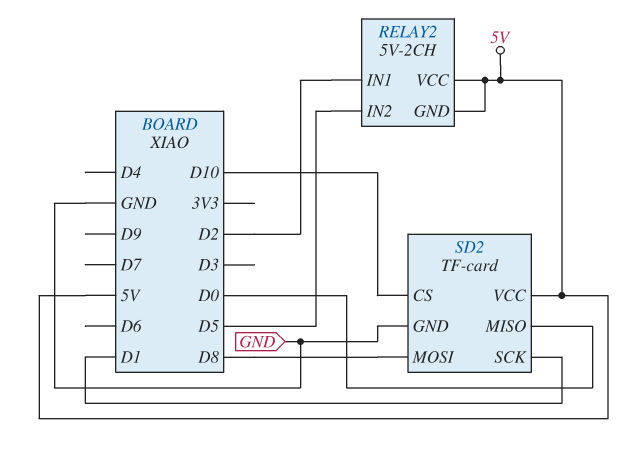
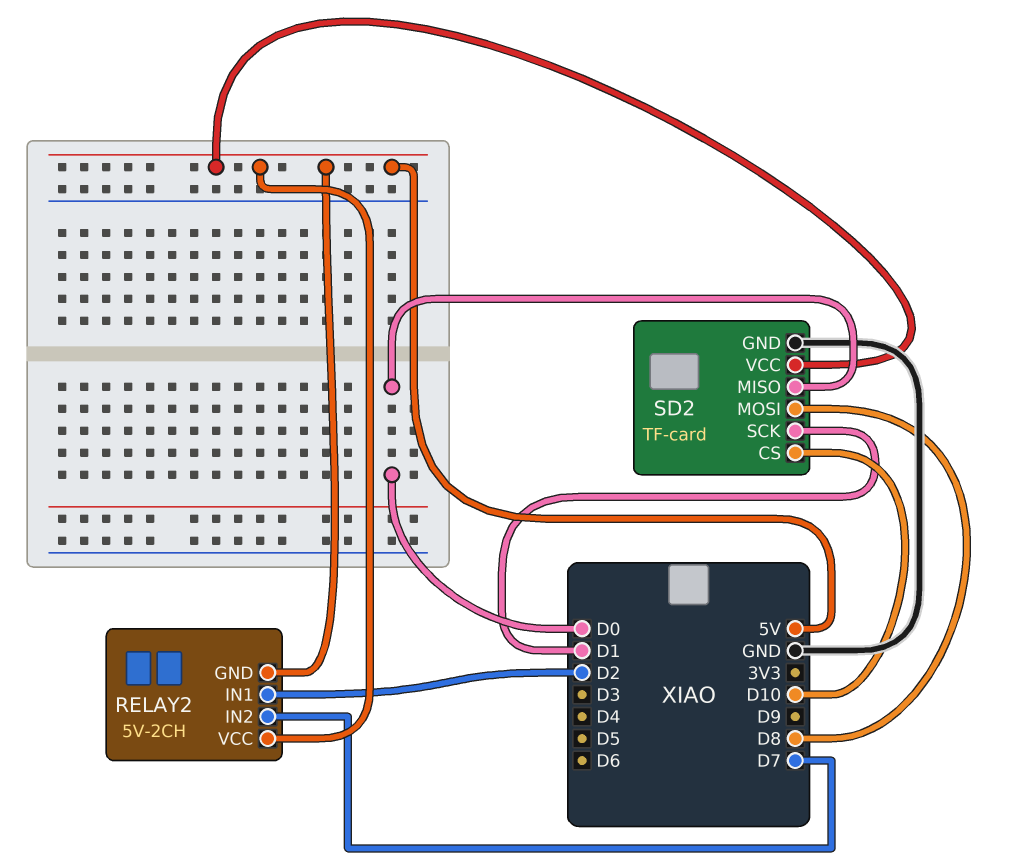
RELAY2 pin IN2: D5 -> D7

